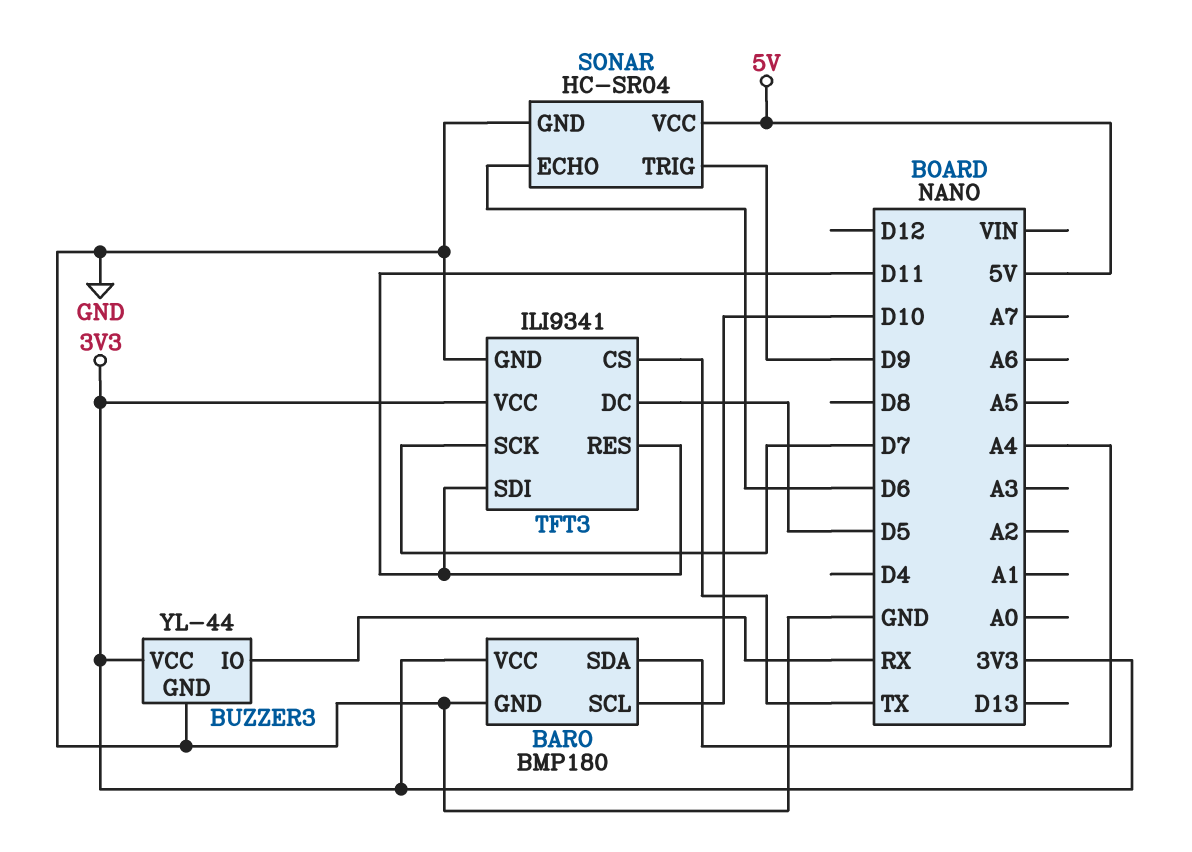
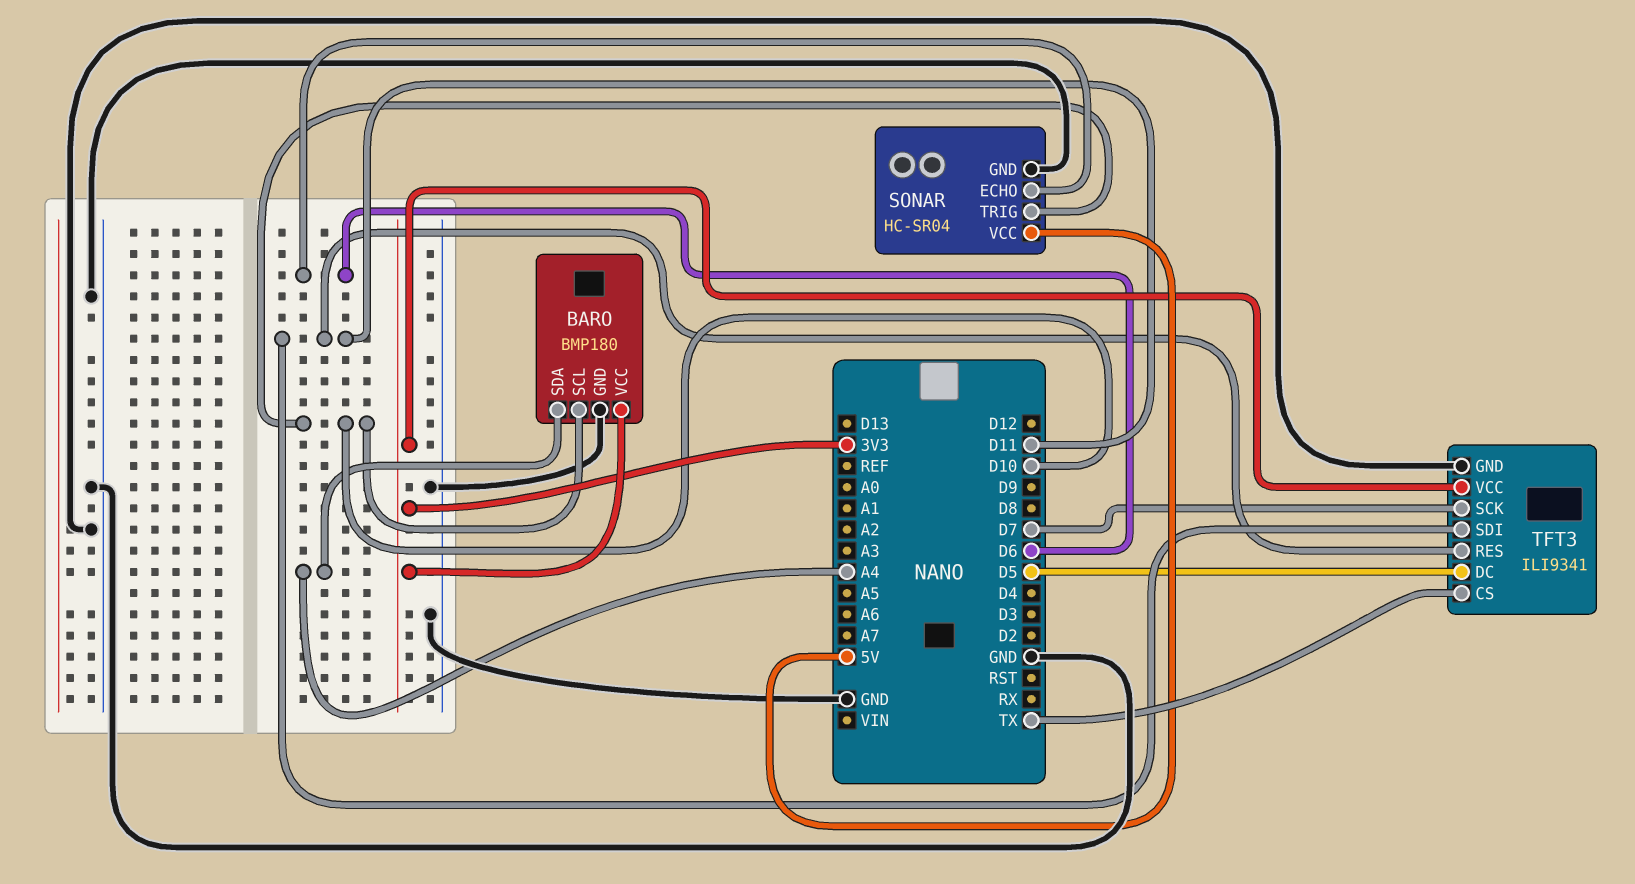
BUZZER3: YL-44 -> none
BUZZER3 pin GND: GND -> none
BUZZER3 pin IO: RX -> none
BUZZER3 pin VCC: 3V3 -> none
SONAR pin TRIG: D9 -> D10

